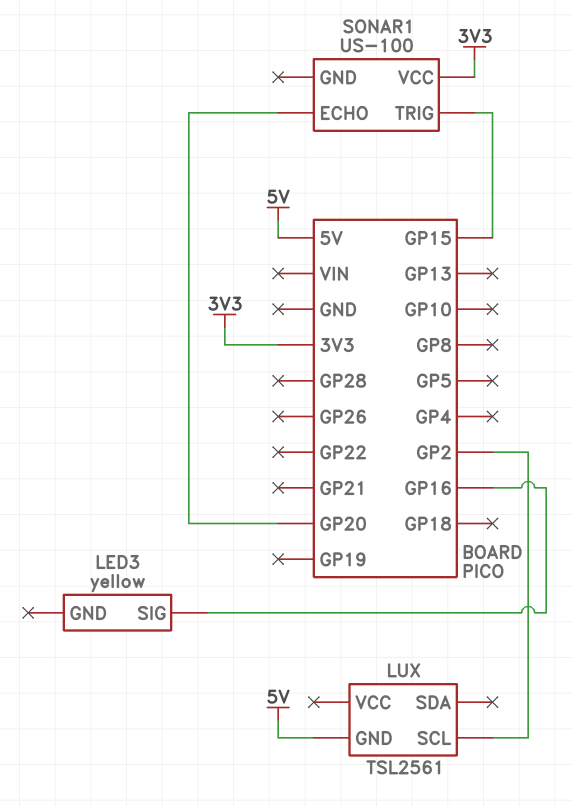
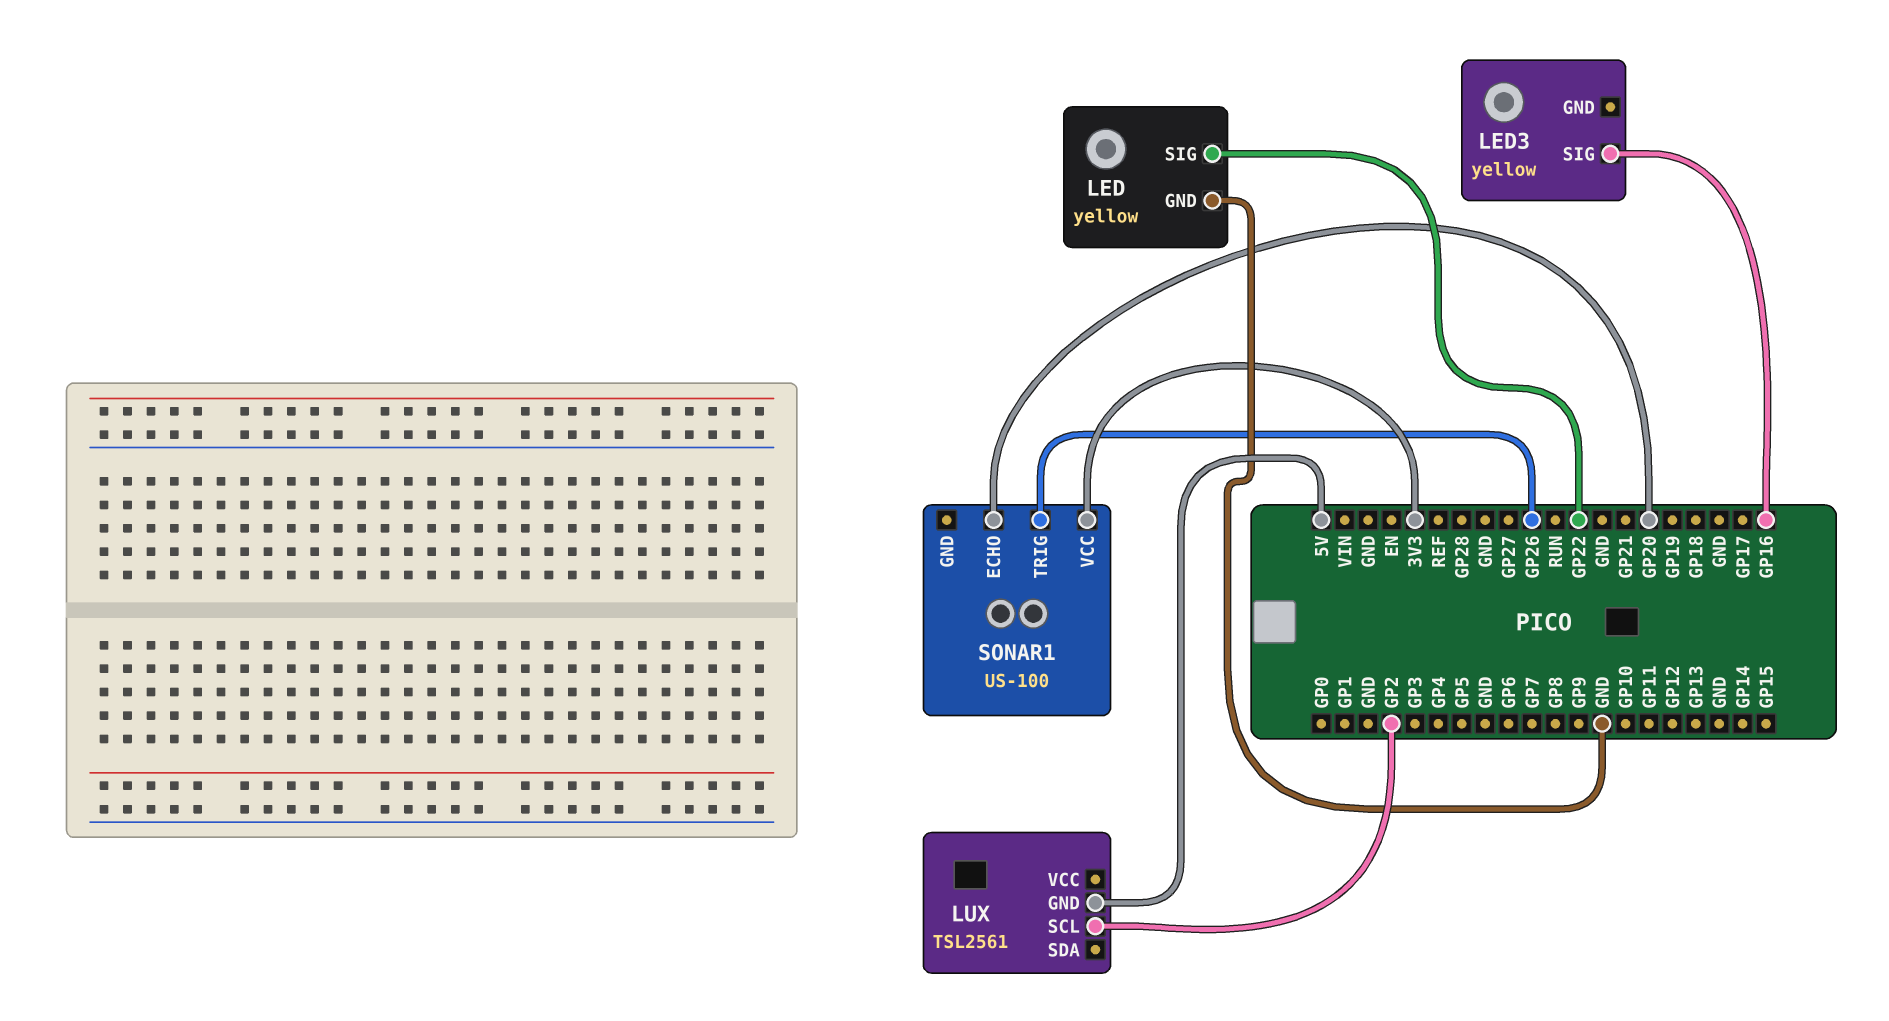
LED: none -> yellow
LED pin GND: none -> GND
LED pin SIG: none -> GP22
SONAR1 pin TRIG: GP15 -> GP26

